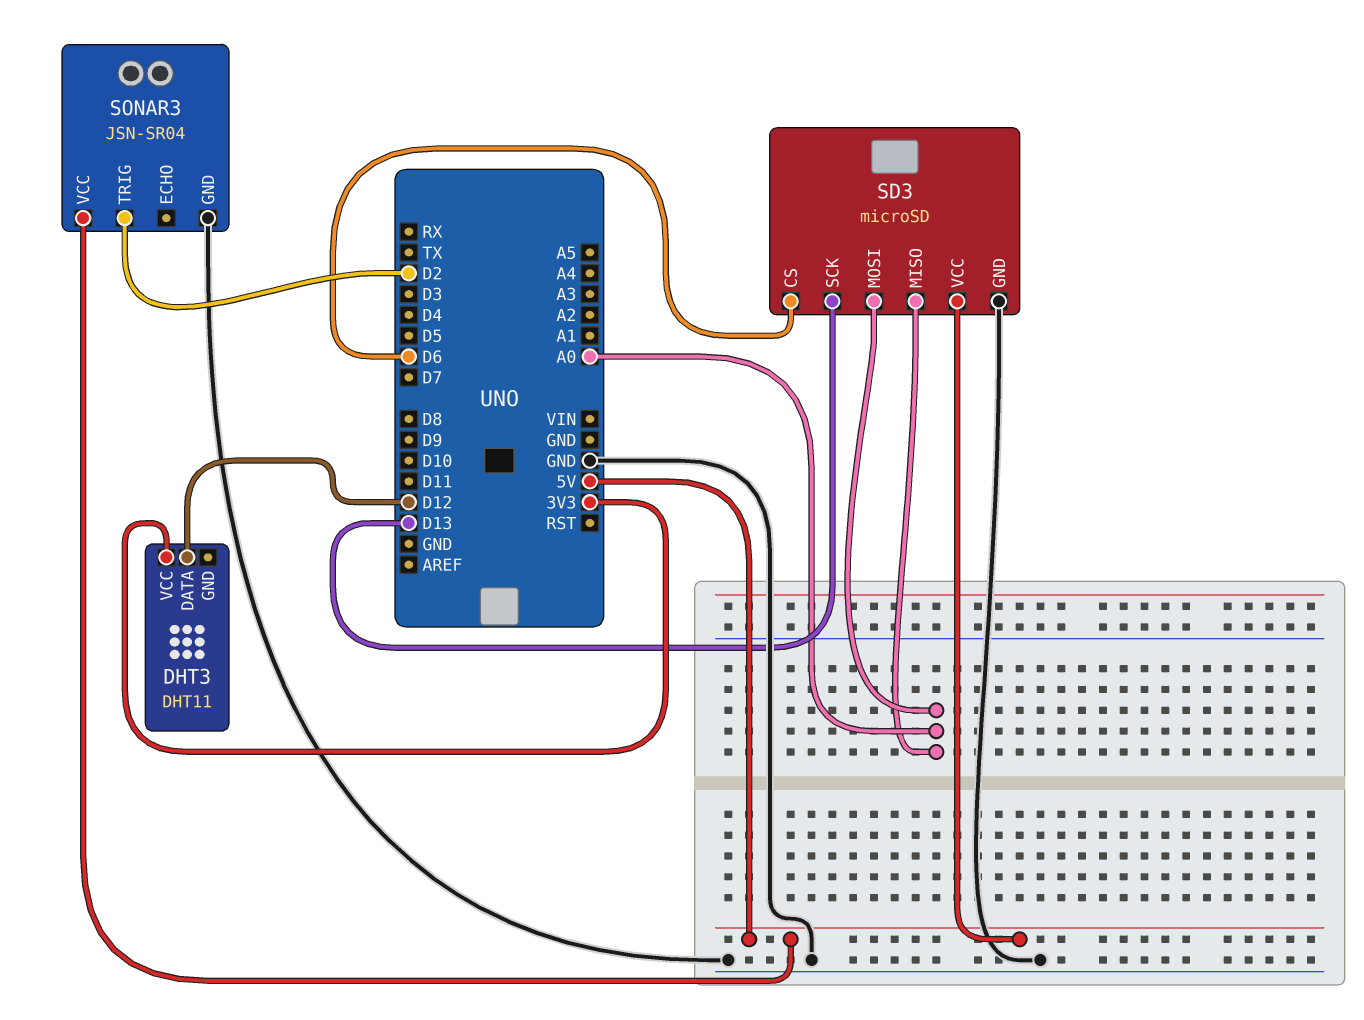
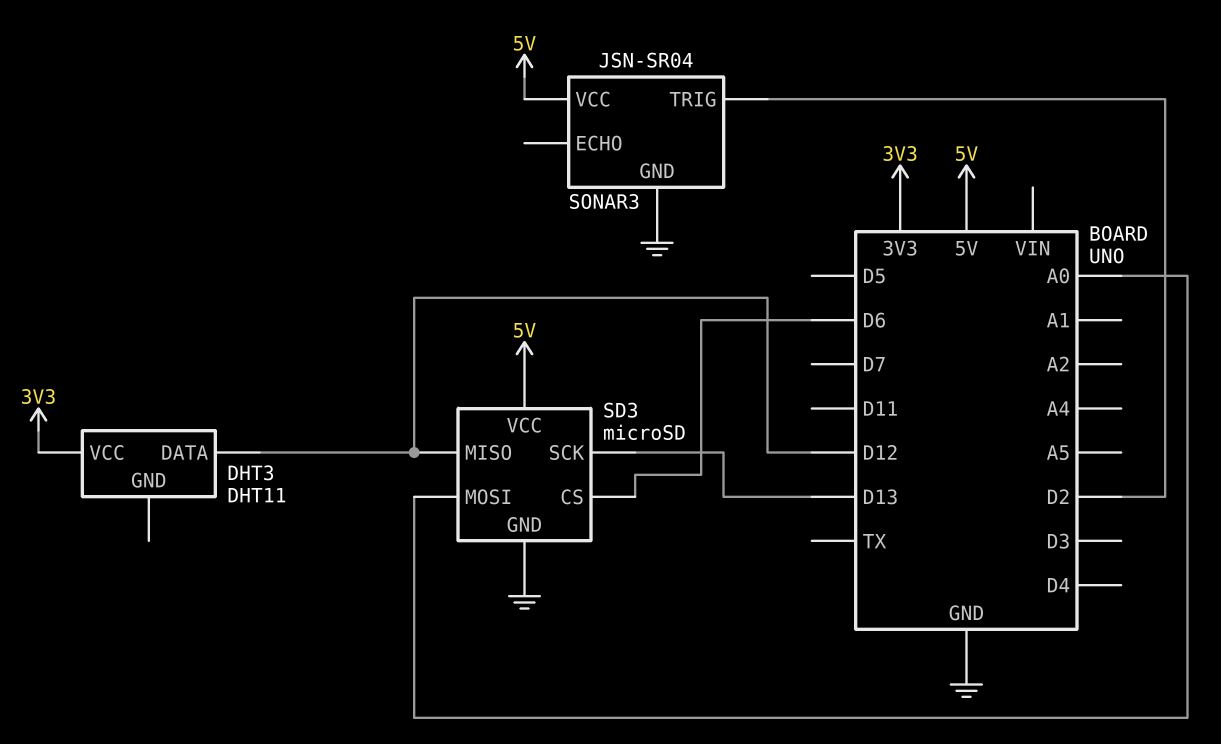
SD3 pin MISO: A0 -> D12

